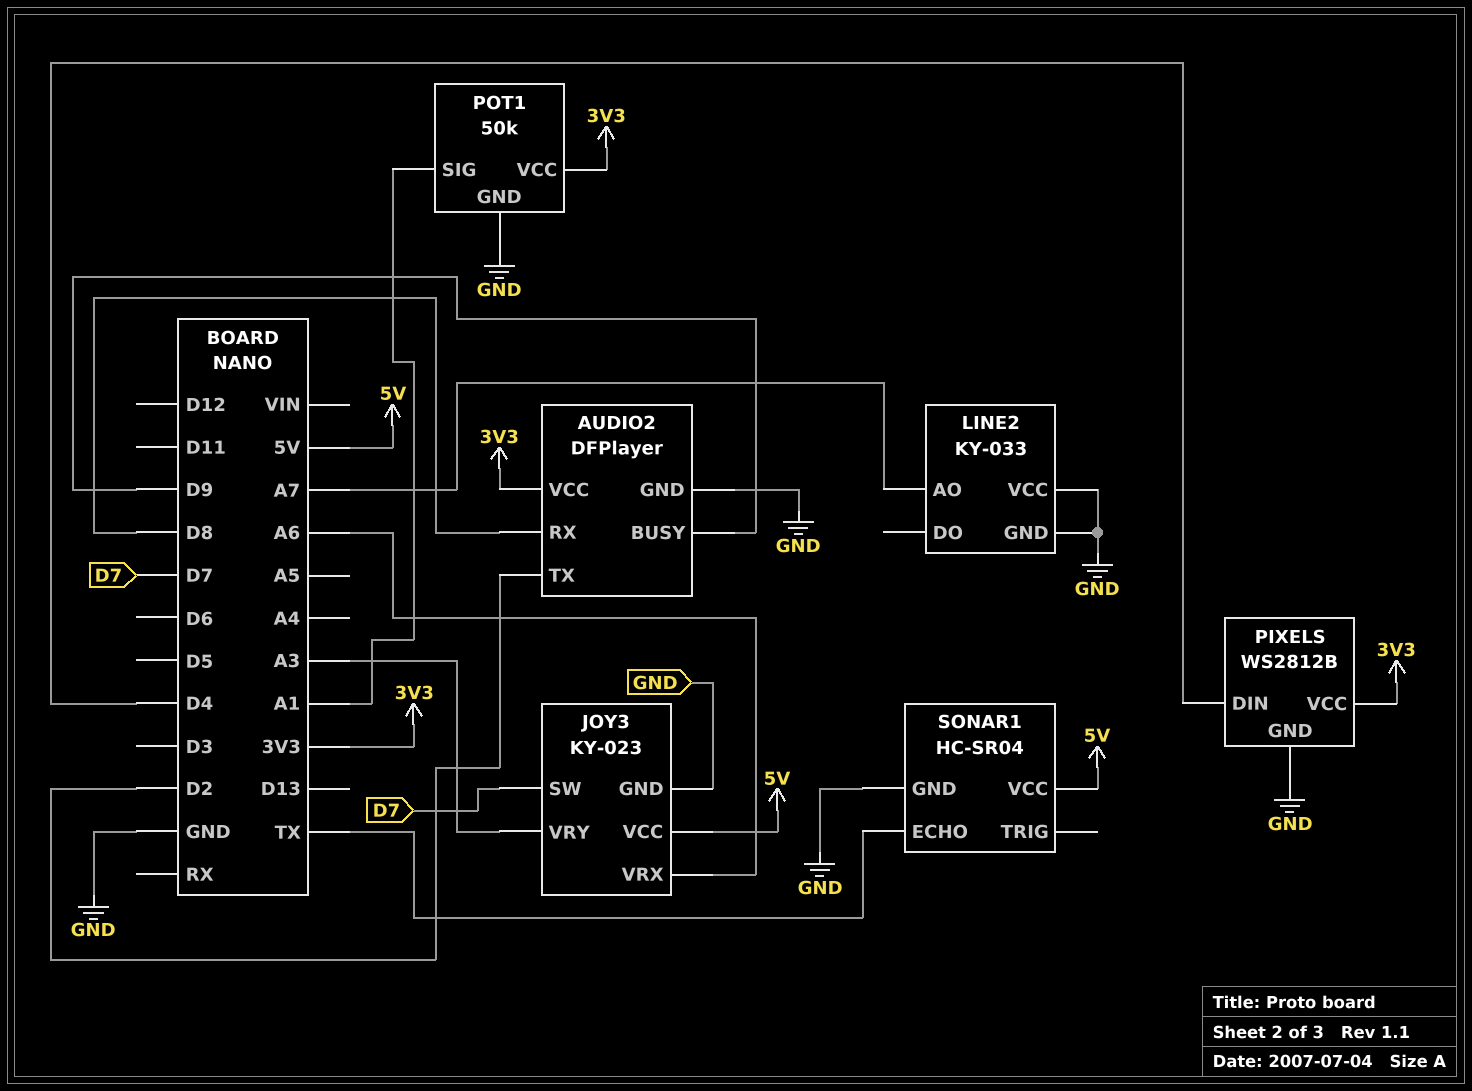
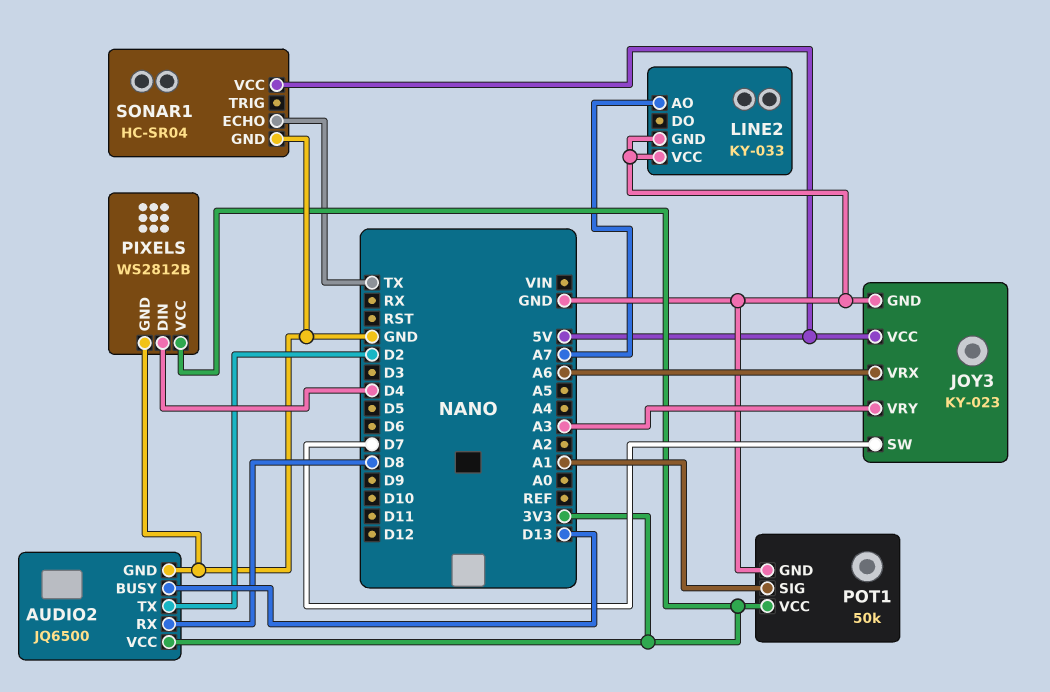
AUDIO2: DFPlayer -> JQ6500
AUDIO2 pin BUSY: D9 -> D13

